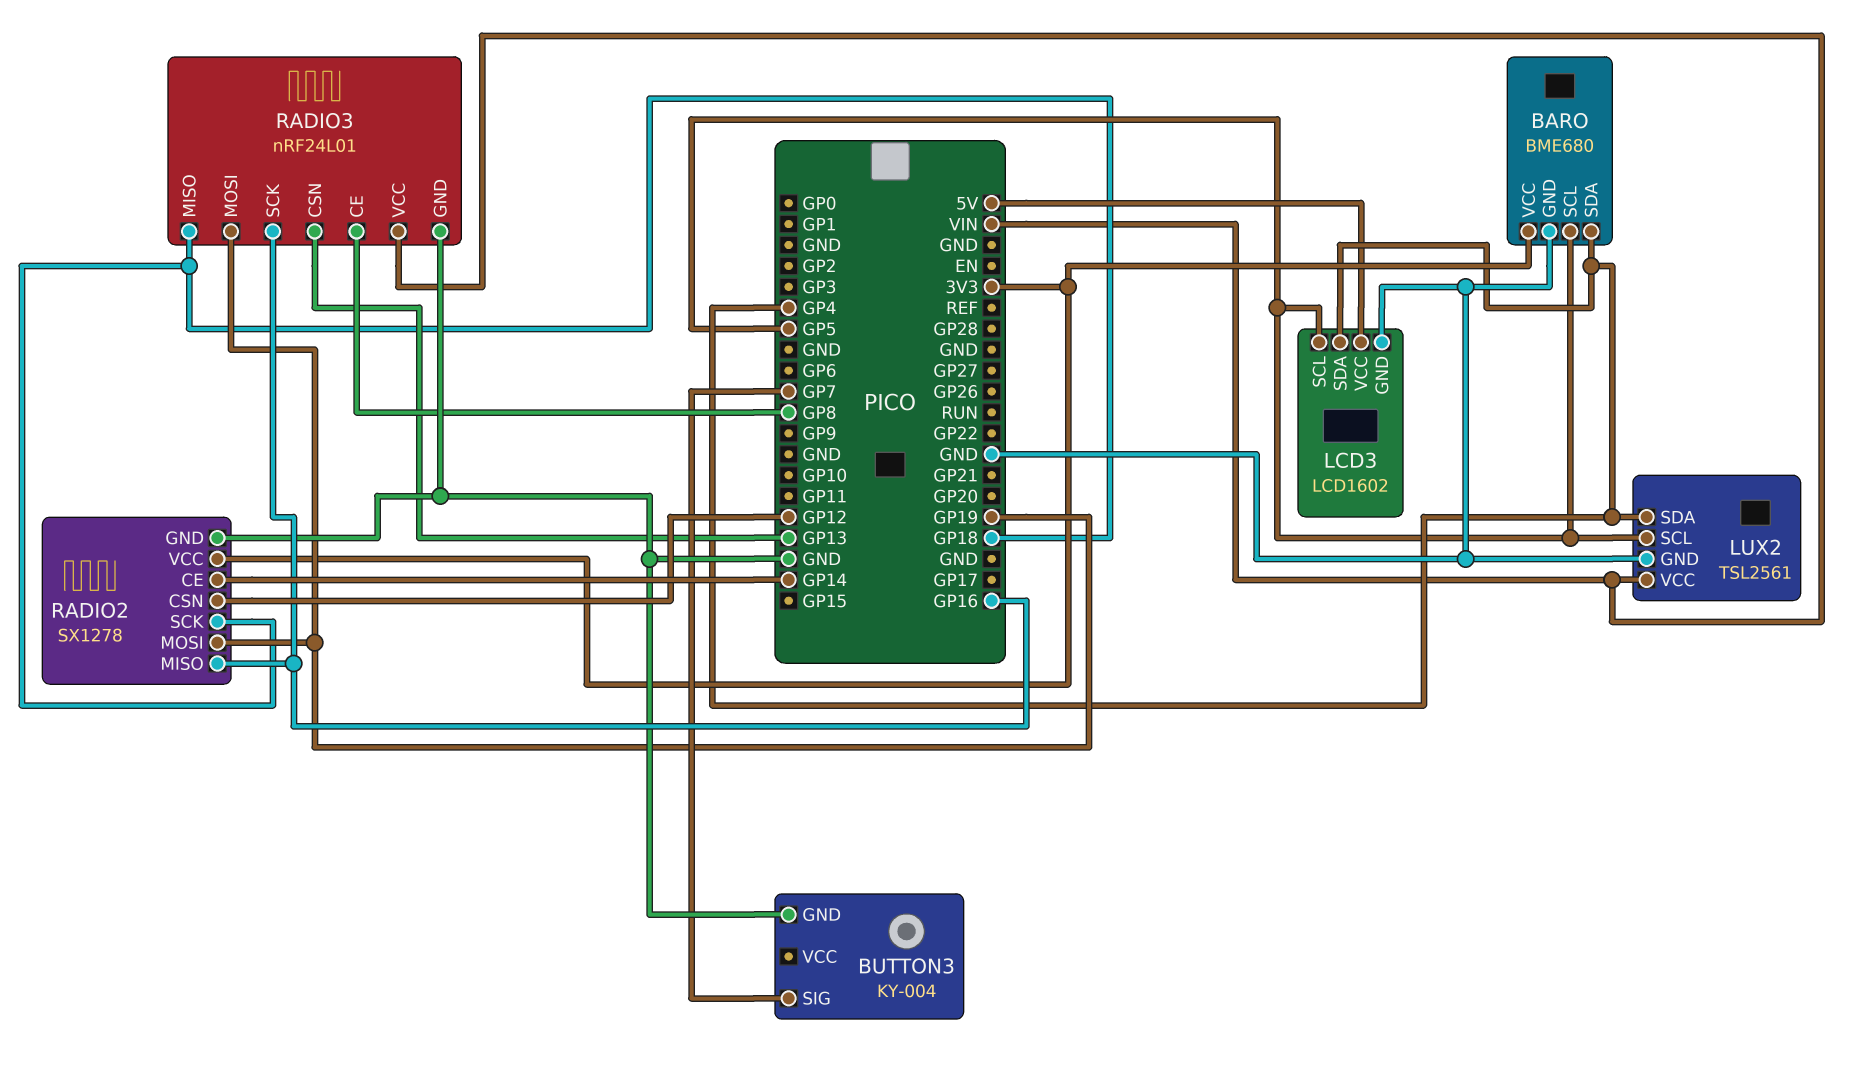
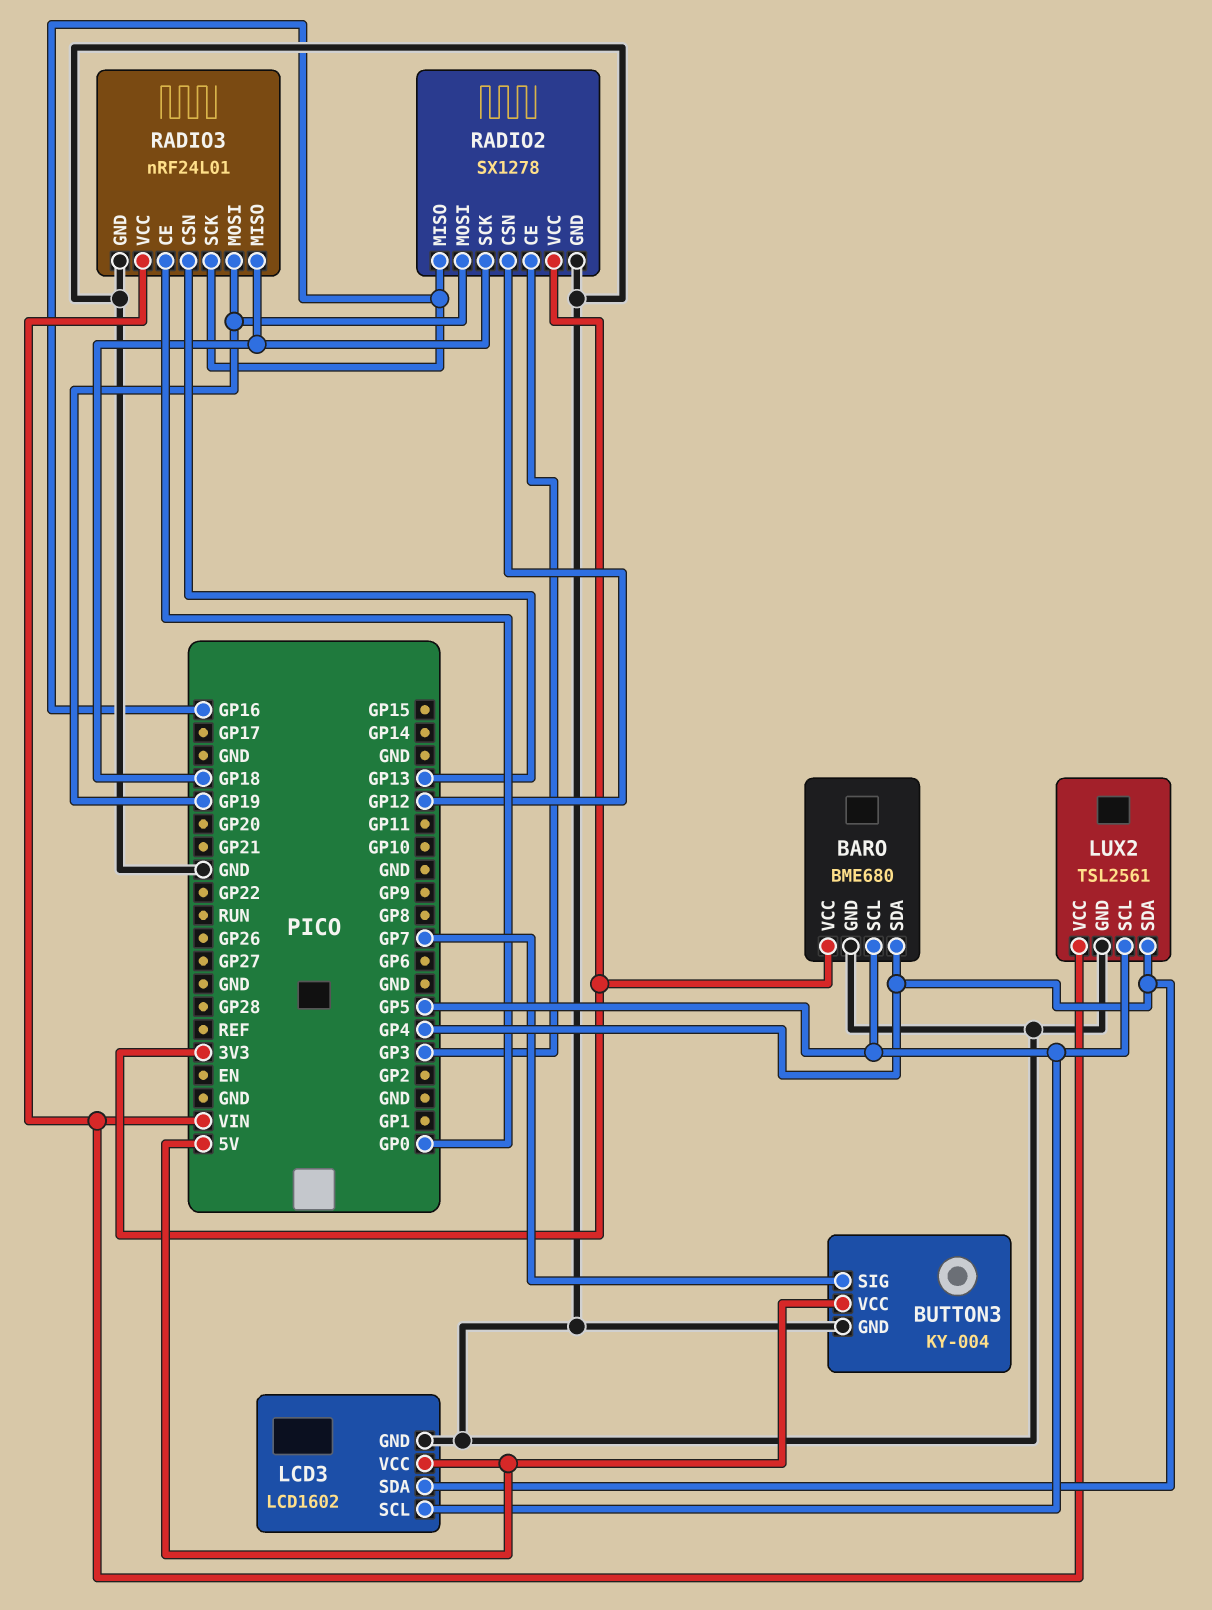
BUTTON3 pin VCC: none -> 5V
RADIO2 pin CE: GP14 -> GP3
RADIO3 pin CE: GP8 -> GP0

